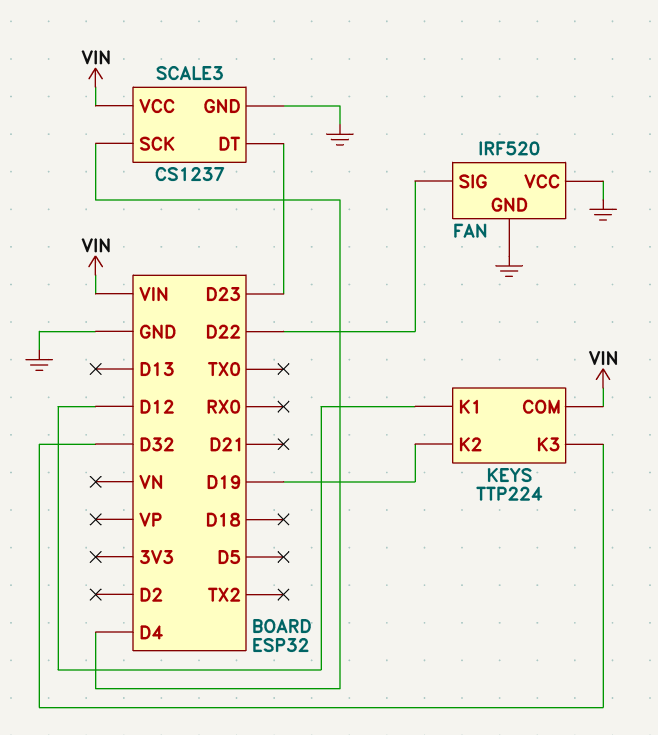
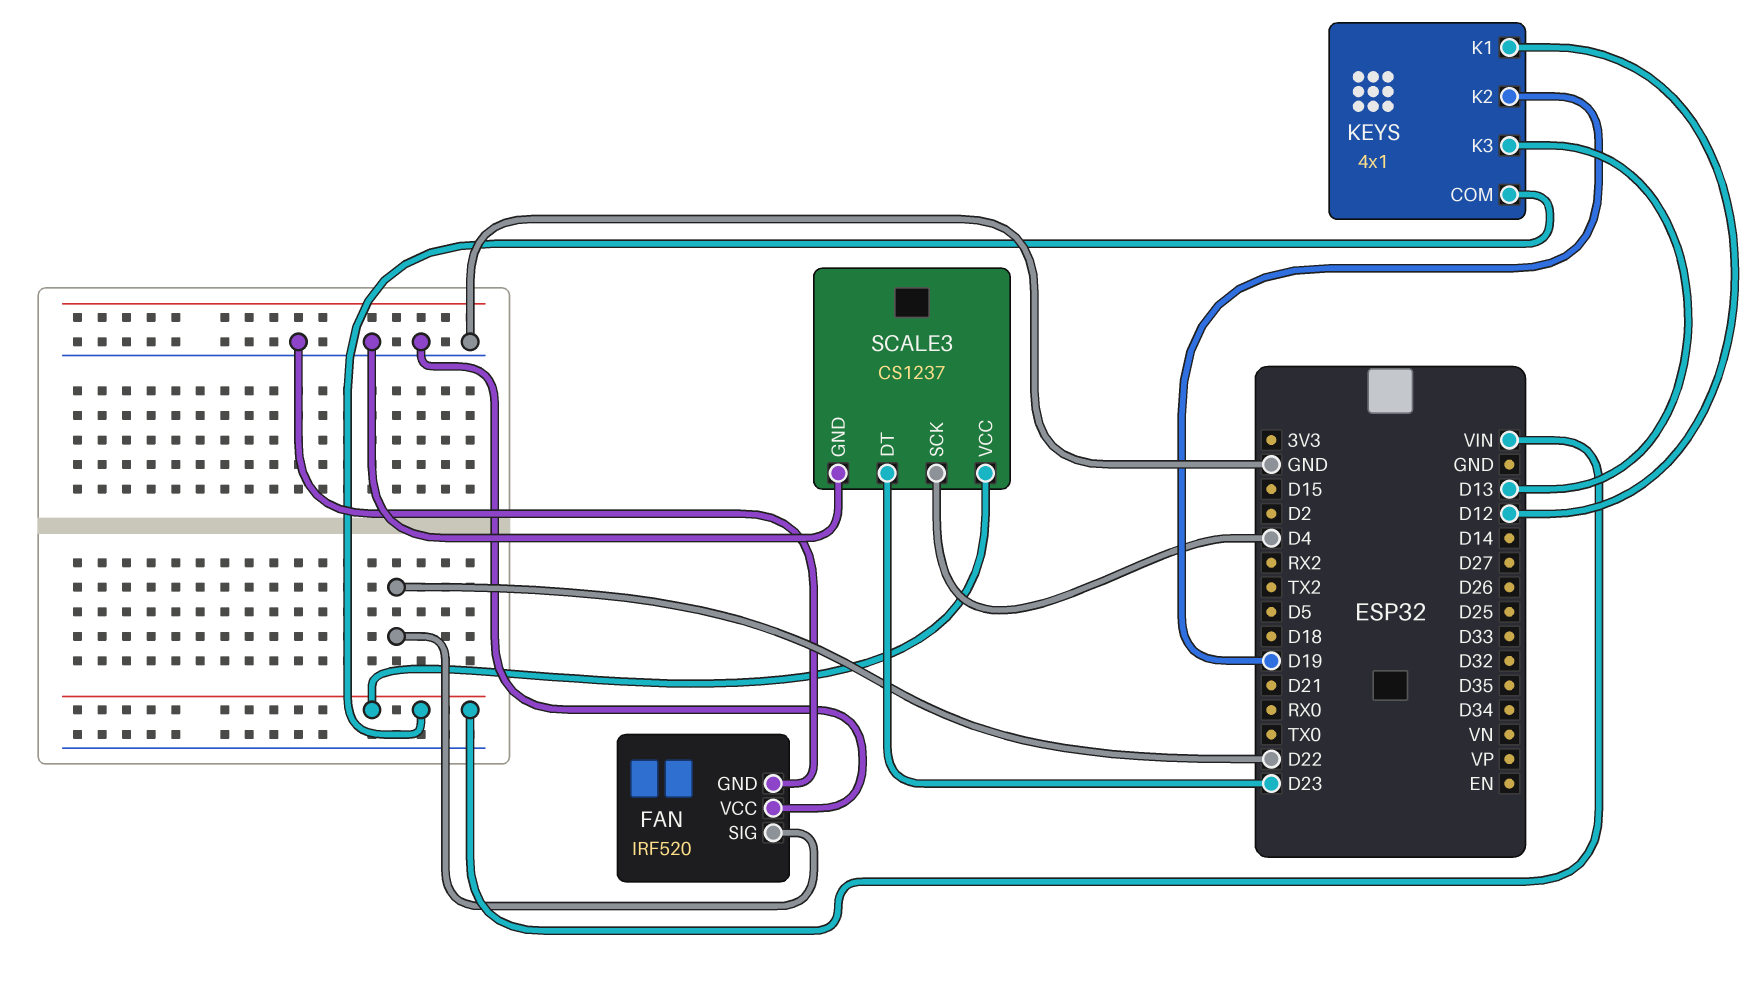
KEYS: TTP224 -> 4x1
KEYS pin K3: D32 -> D13

